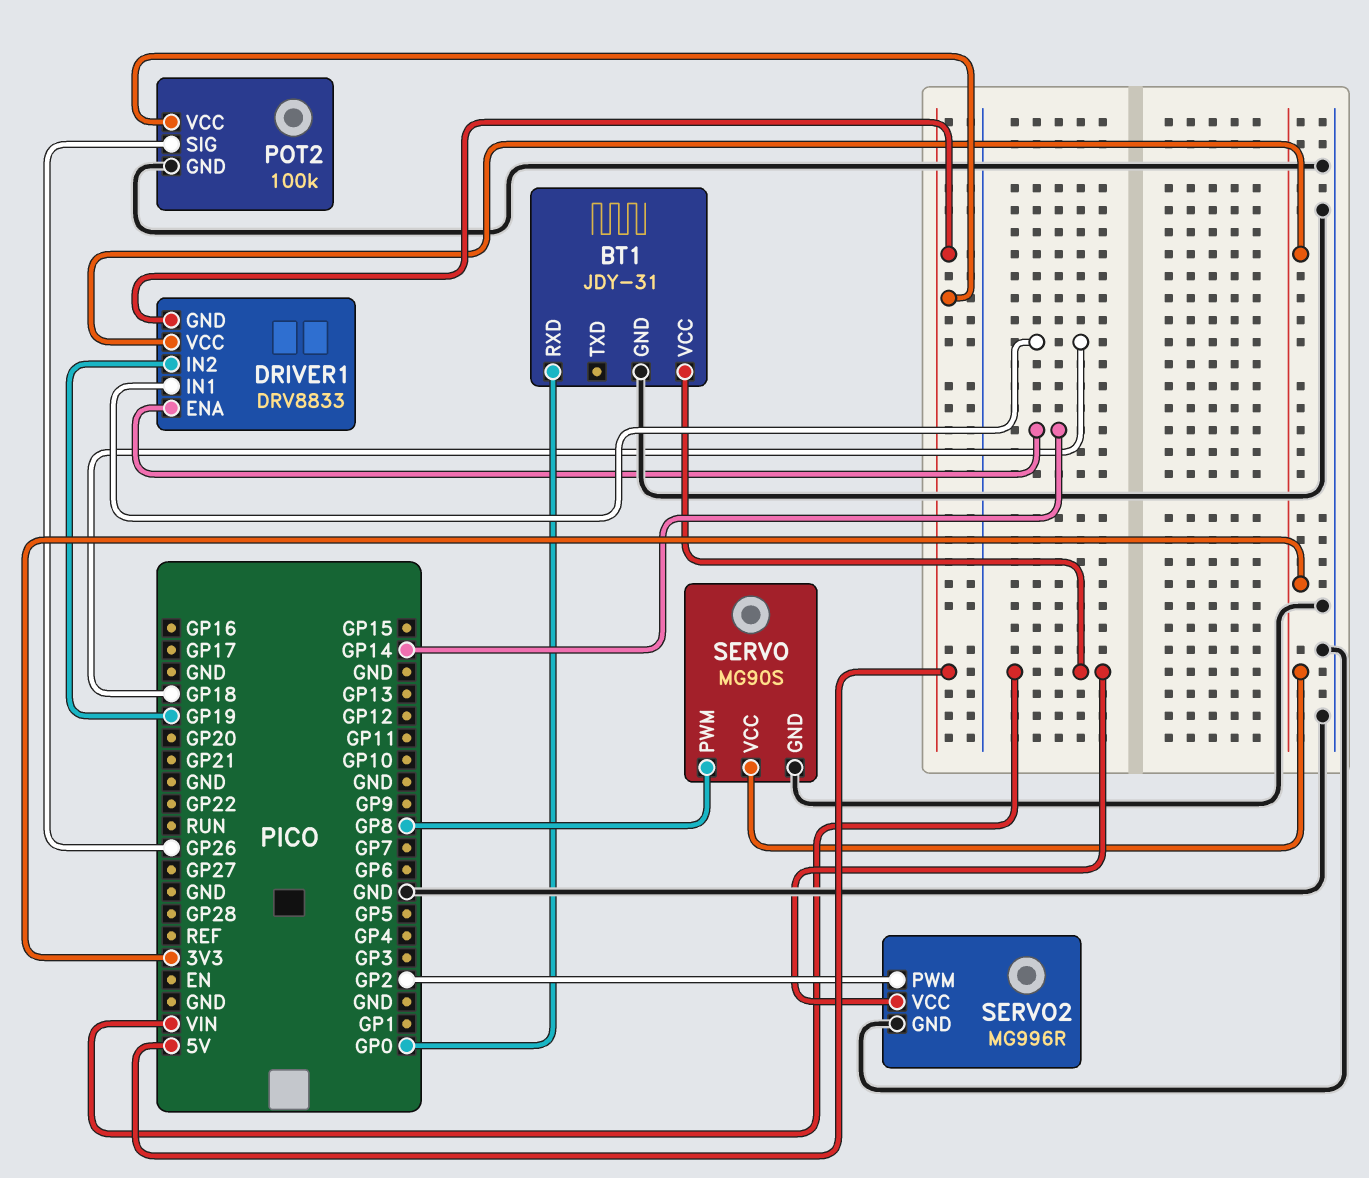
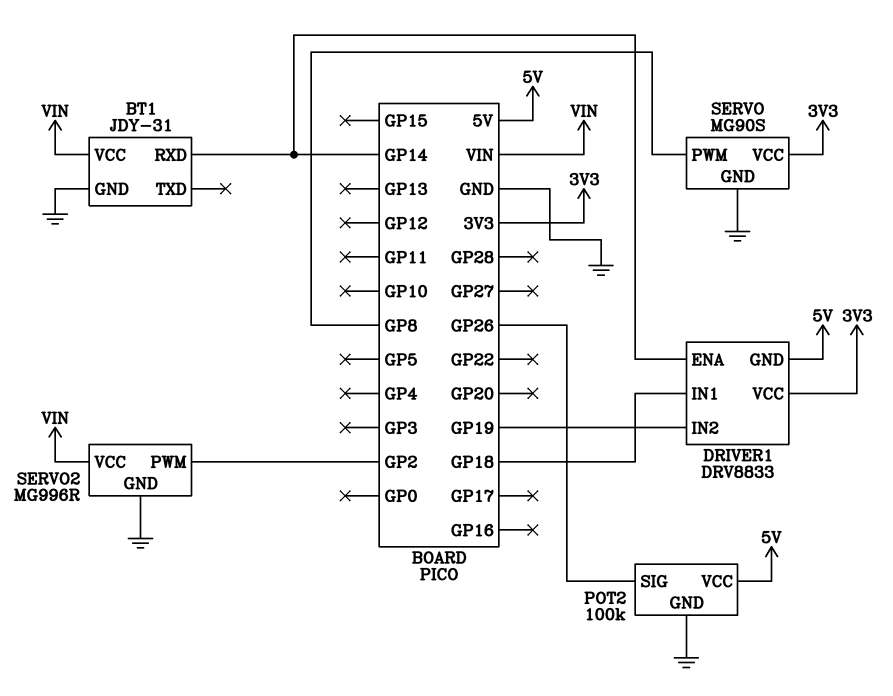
BT1 pin RXD: GP0 -> GP14

